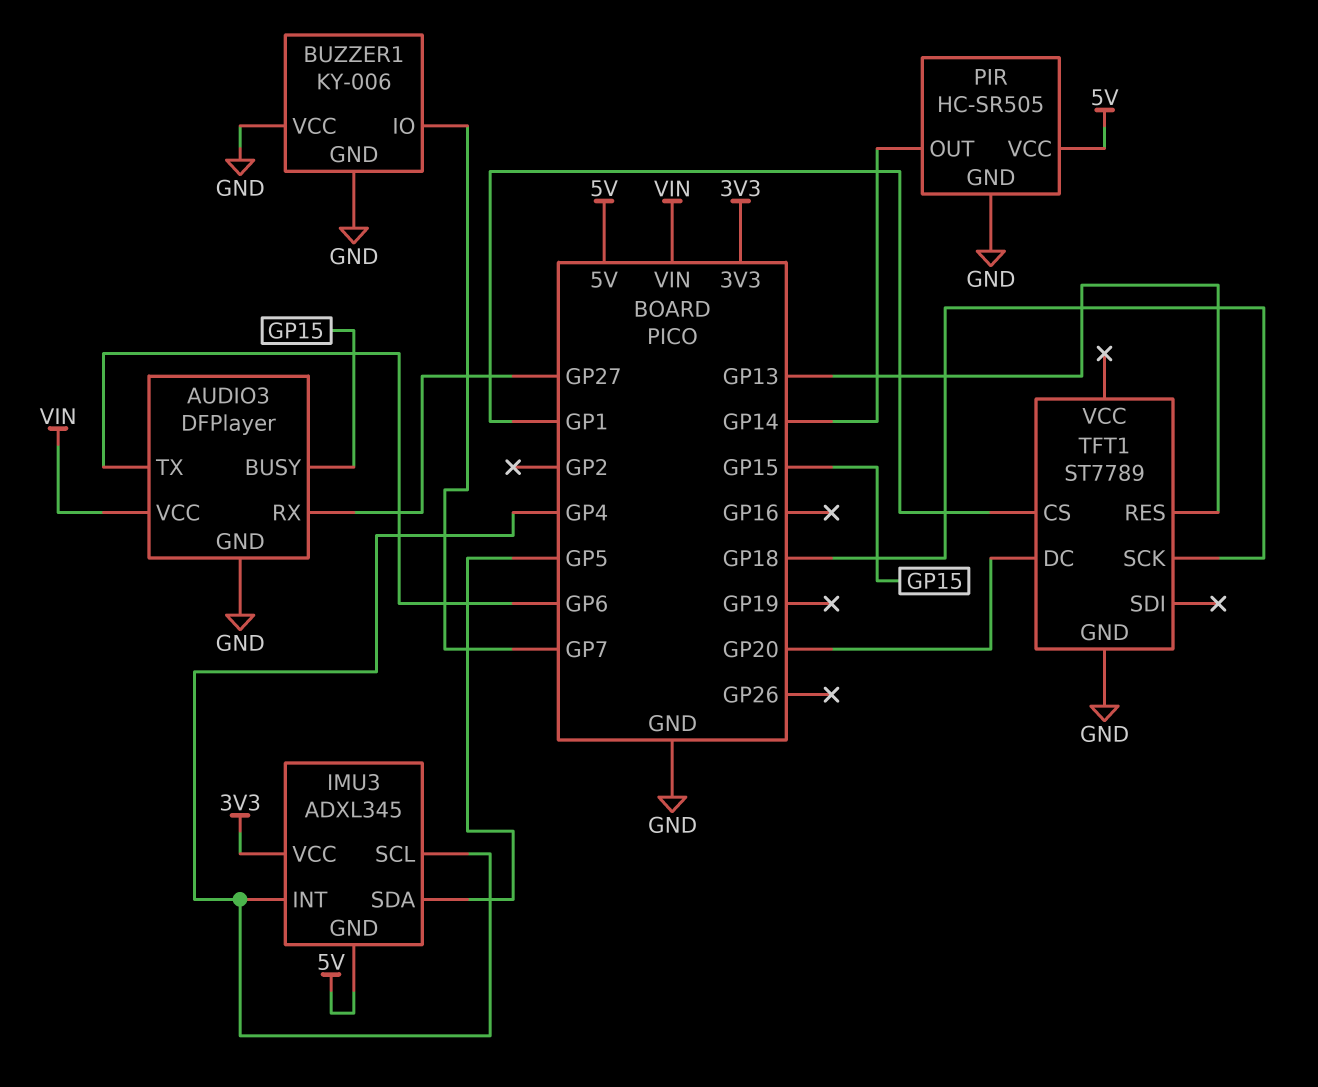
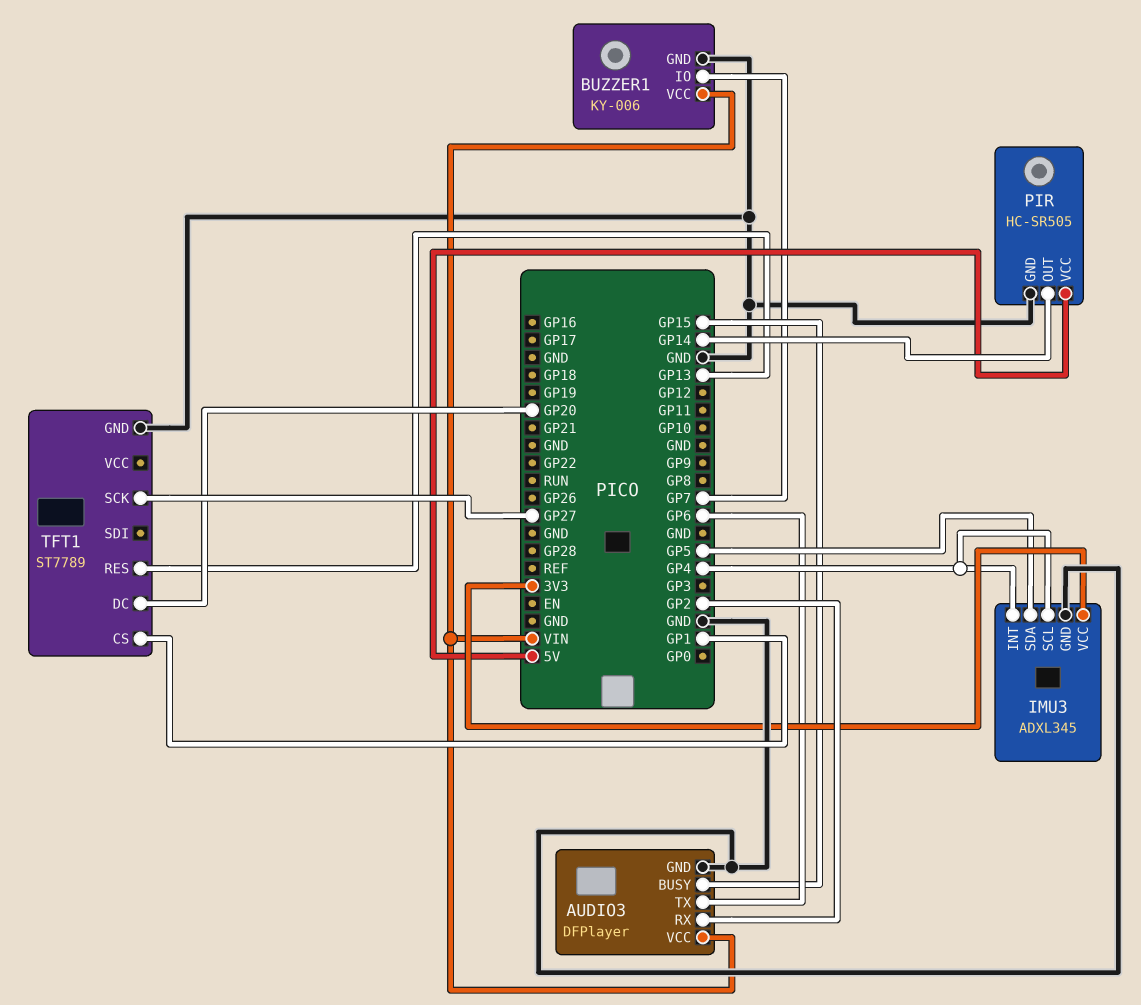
AUDIO3 pin RX: GP27 -> GP2
BUZZER1 pin VCC: GND -> VIN
IMU3 pin GND: 5V -> GND
TFT1 pin SCK: GP18 -> GP27

